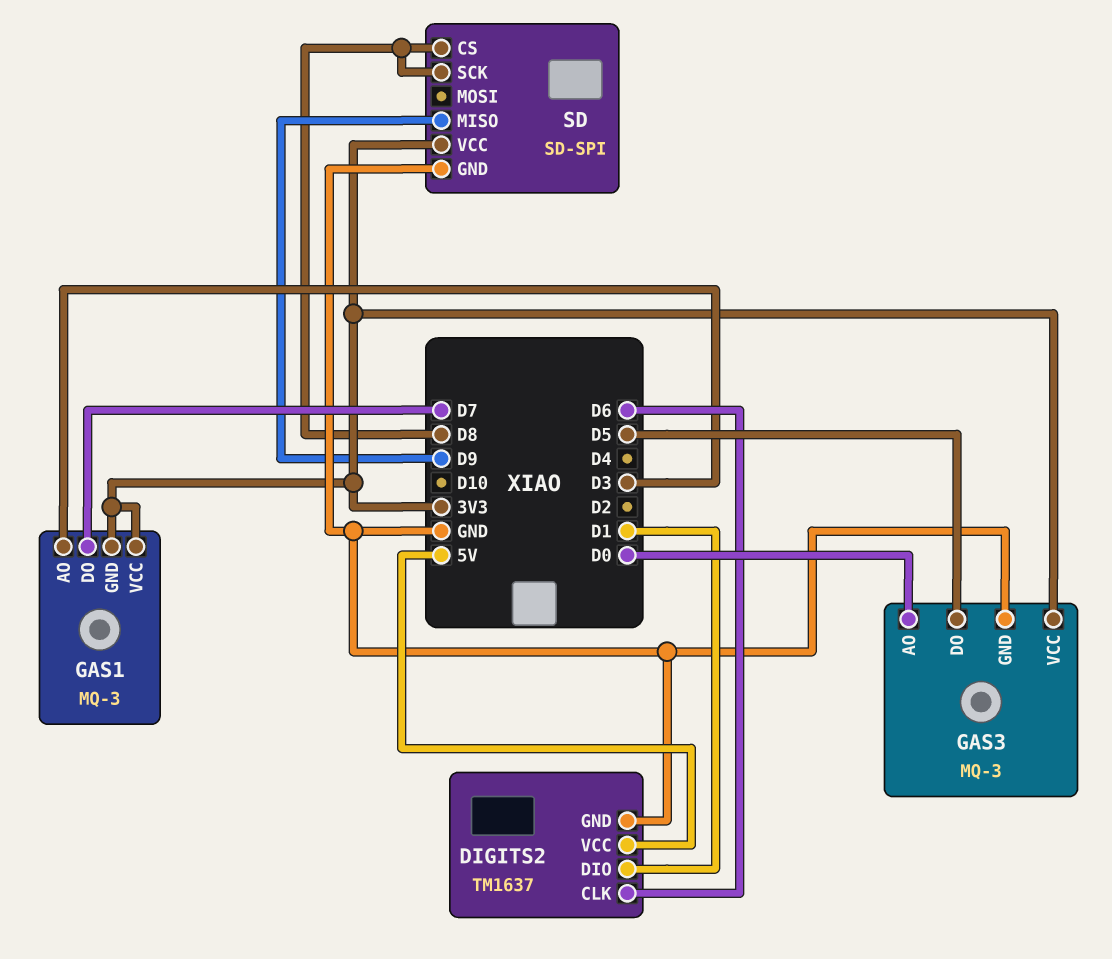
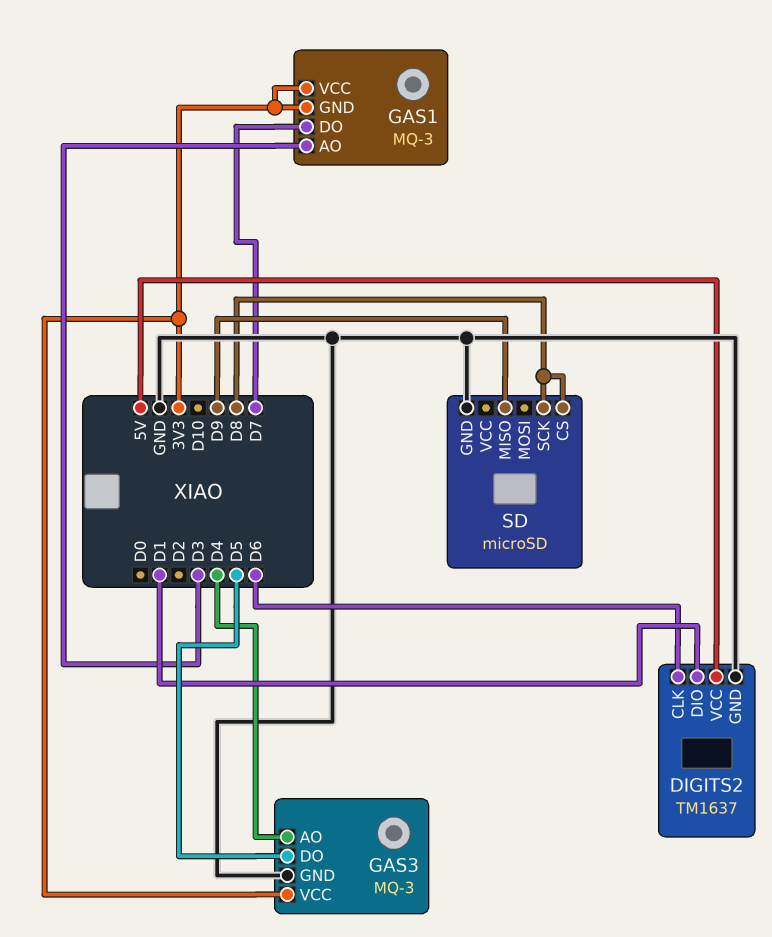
GAS3 pin AO: D0 -> D4
SD: SD-SPI -> microSD
SD pin VCC: 3V3 -> none

